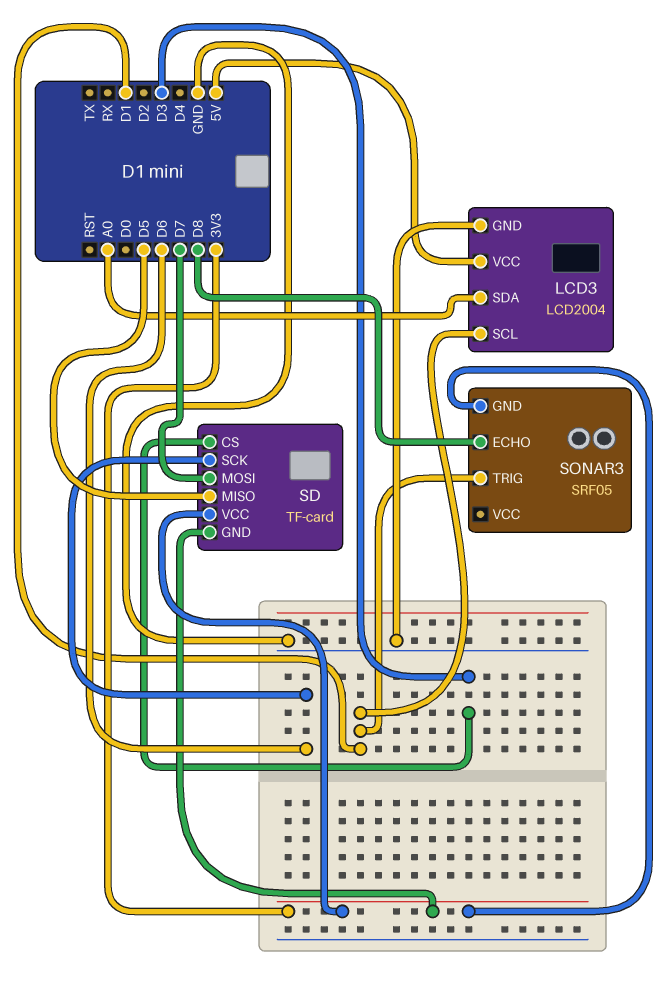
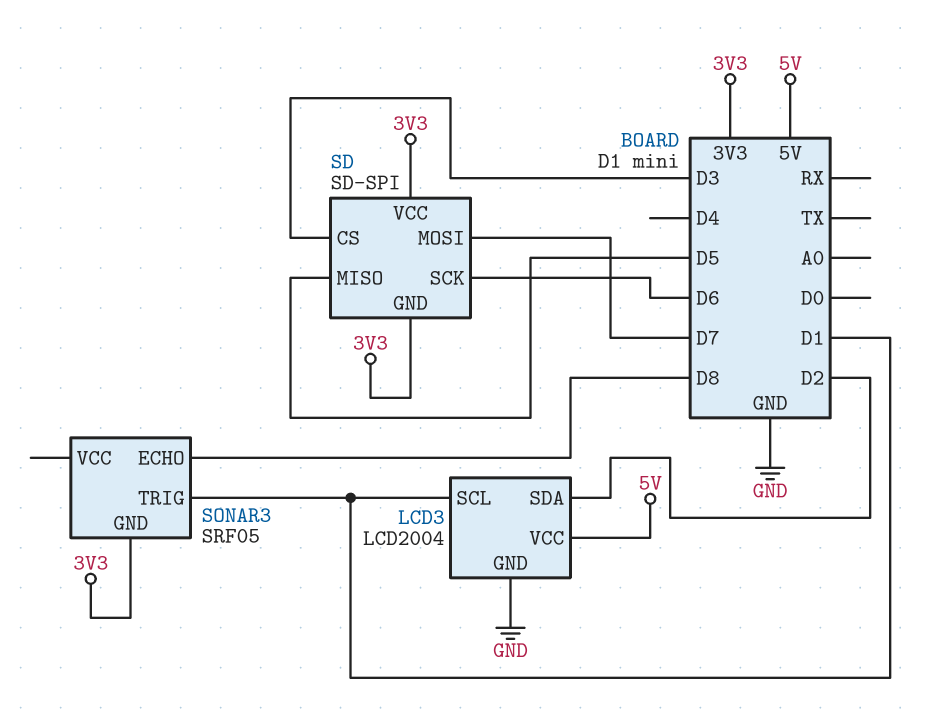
LCD3 pin SDA: A0 -> D2
SD: TF-card -> SD-SPI

